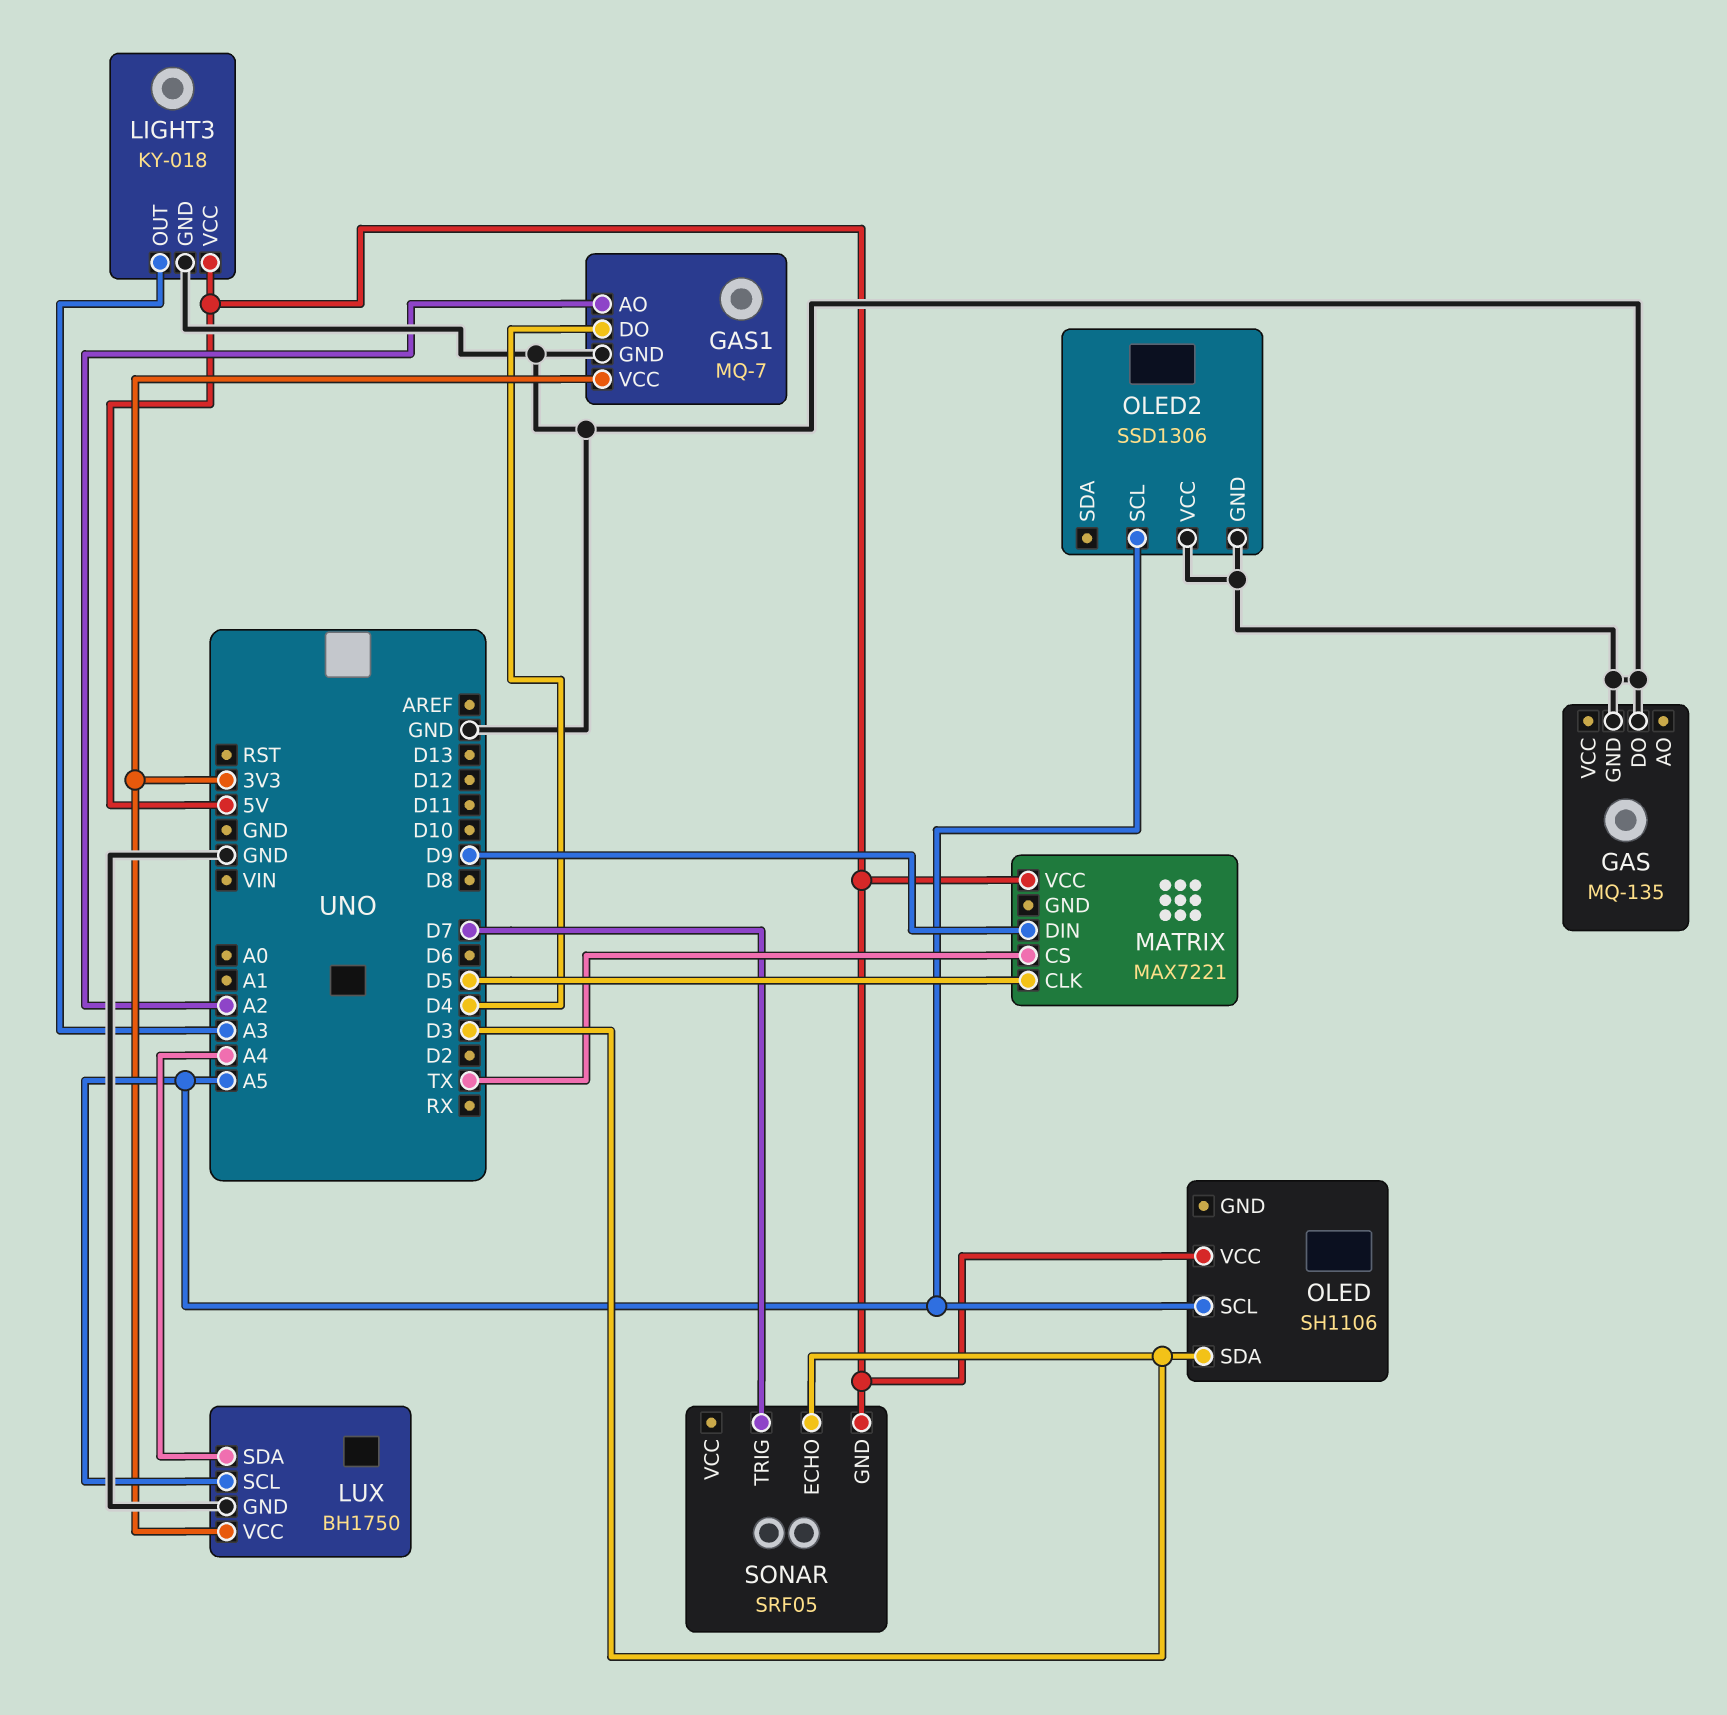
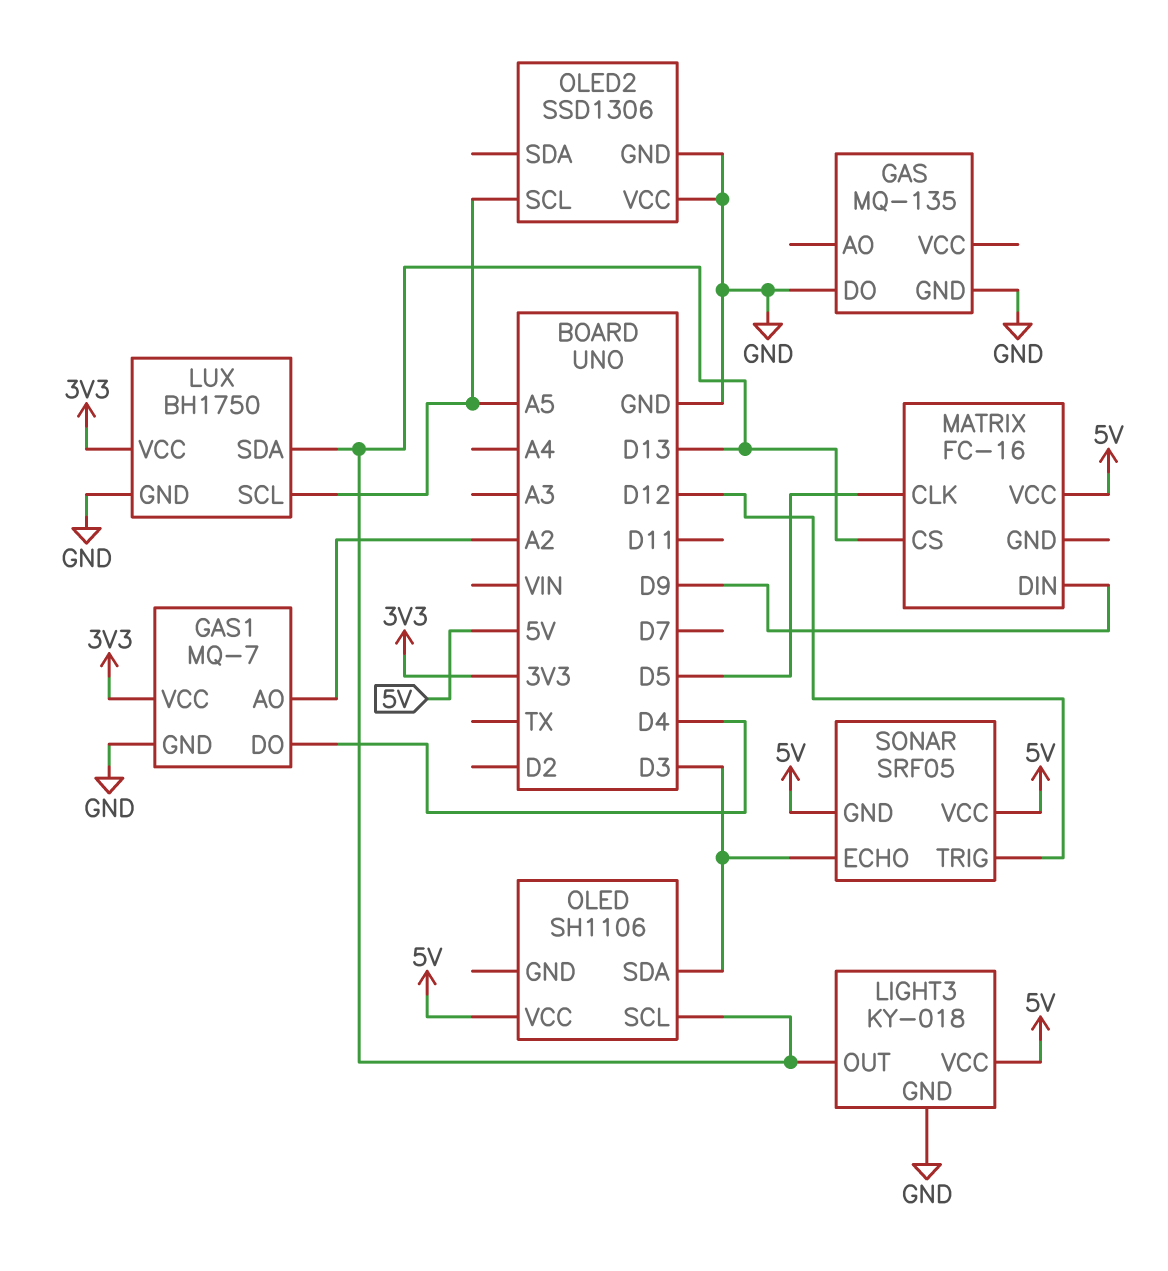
LIGHT3 pin OUT: A3 -> D13
LUX pin SDA: A4 -> D13
MATRIX: MAX7221 -> FC-16
MATRIX pin CS: TX -> D13
OLED pin SCL: A5 -> D13
SONAR pin TRIG: D7 -> D12
SONAR pin VCC: none -> 5V

